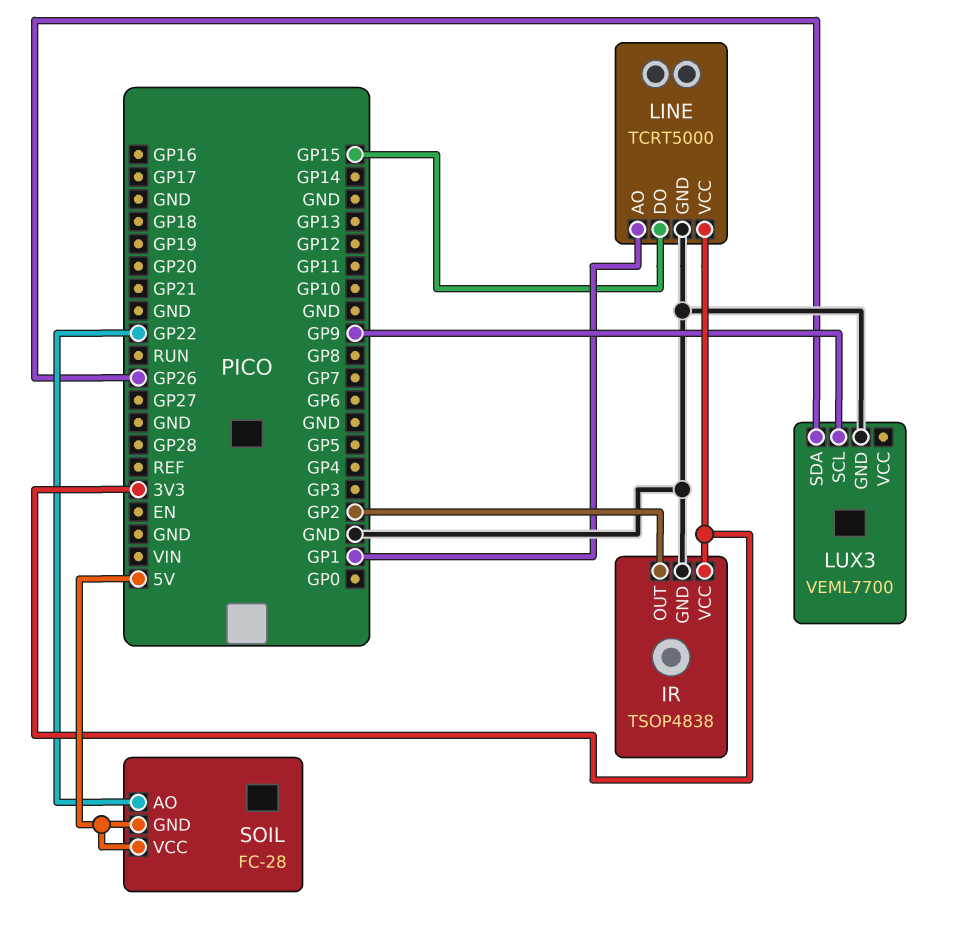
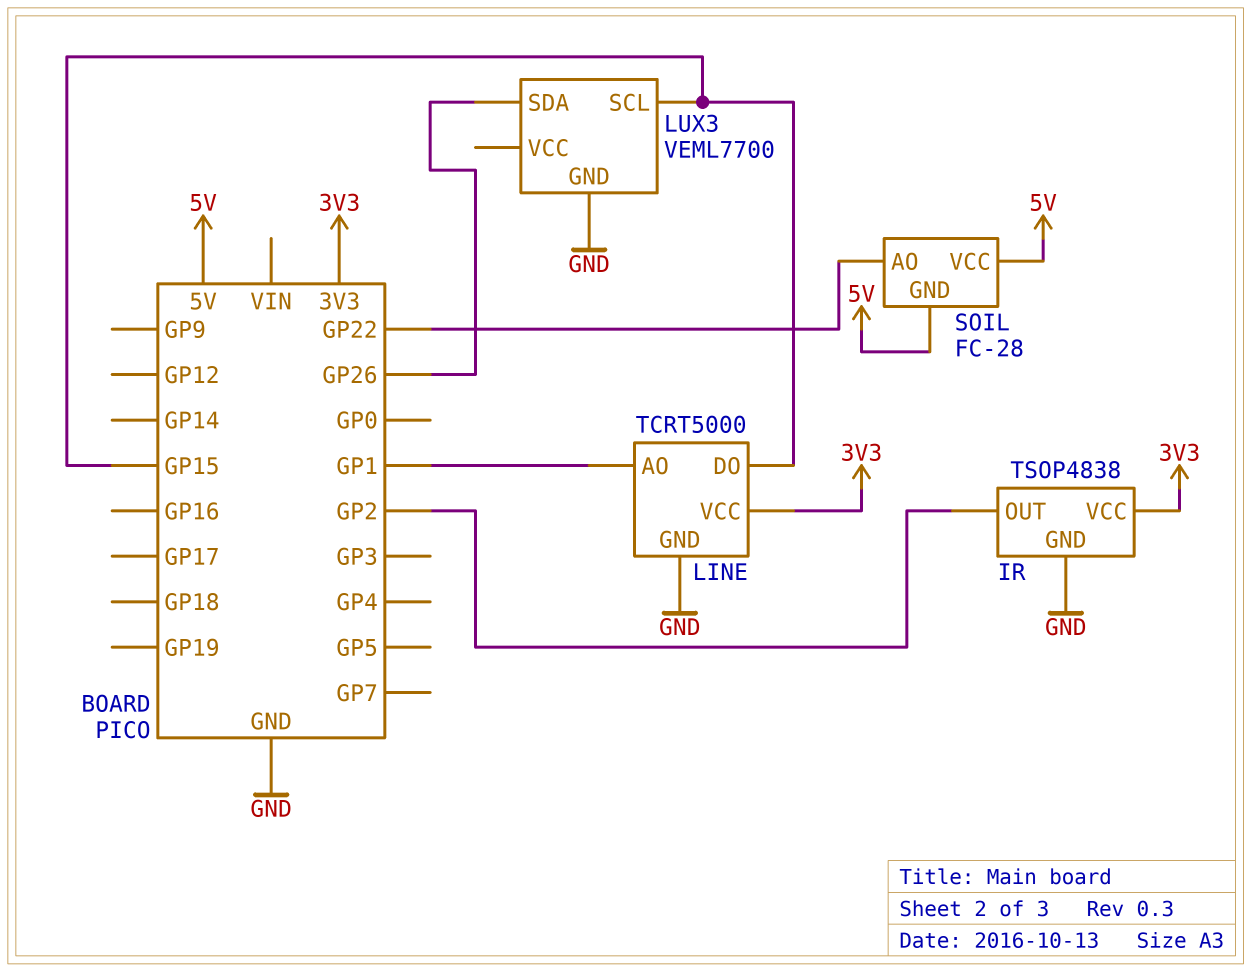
LUX3 pin SCL: GP9 -> GP15

